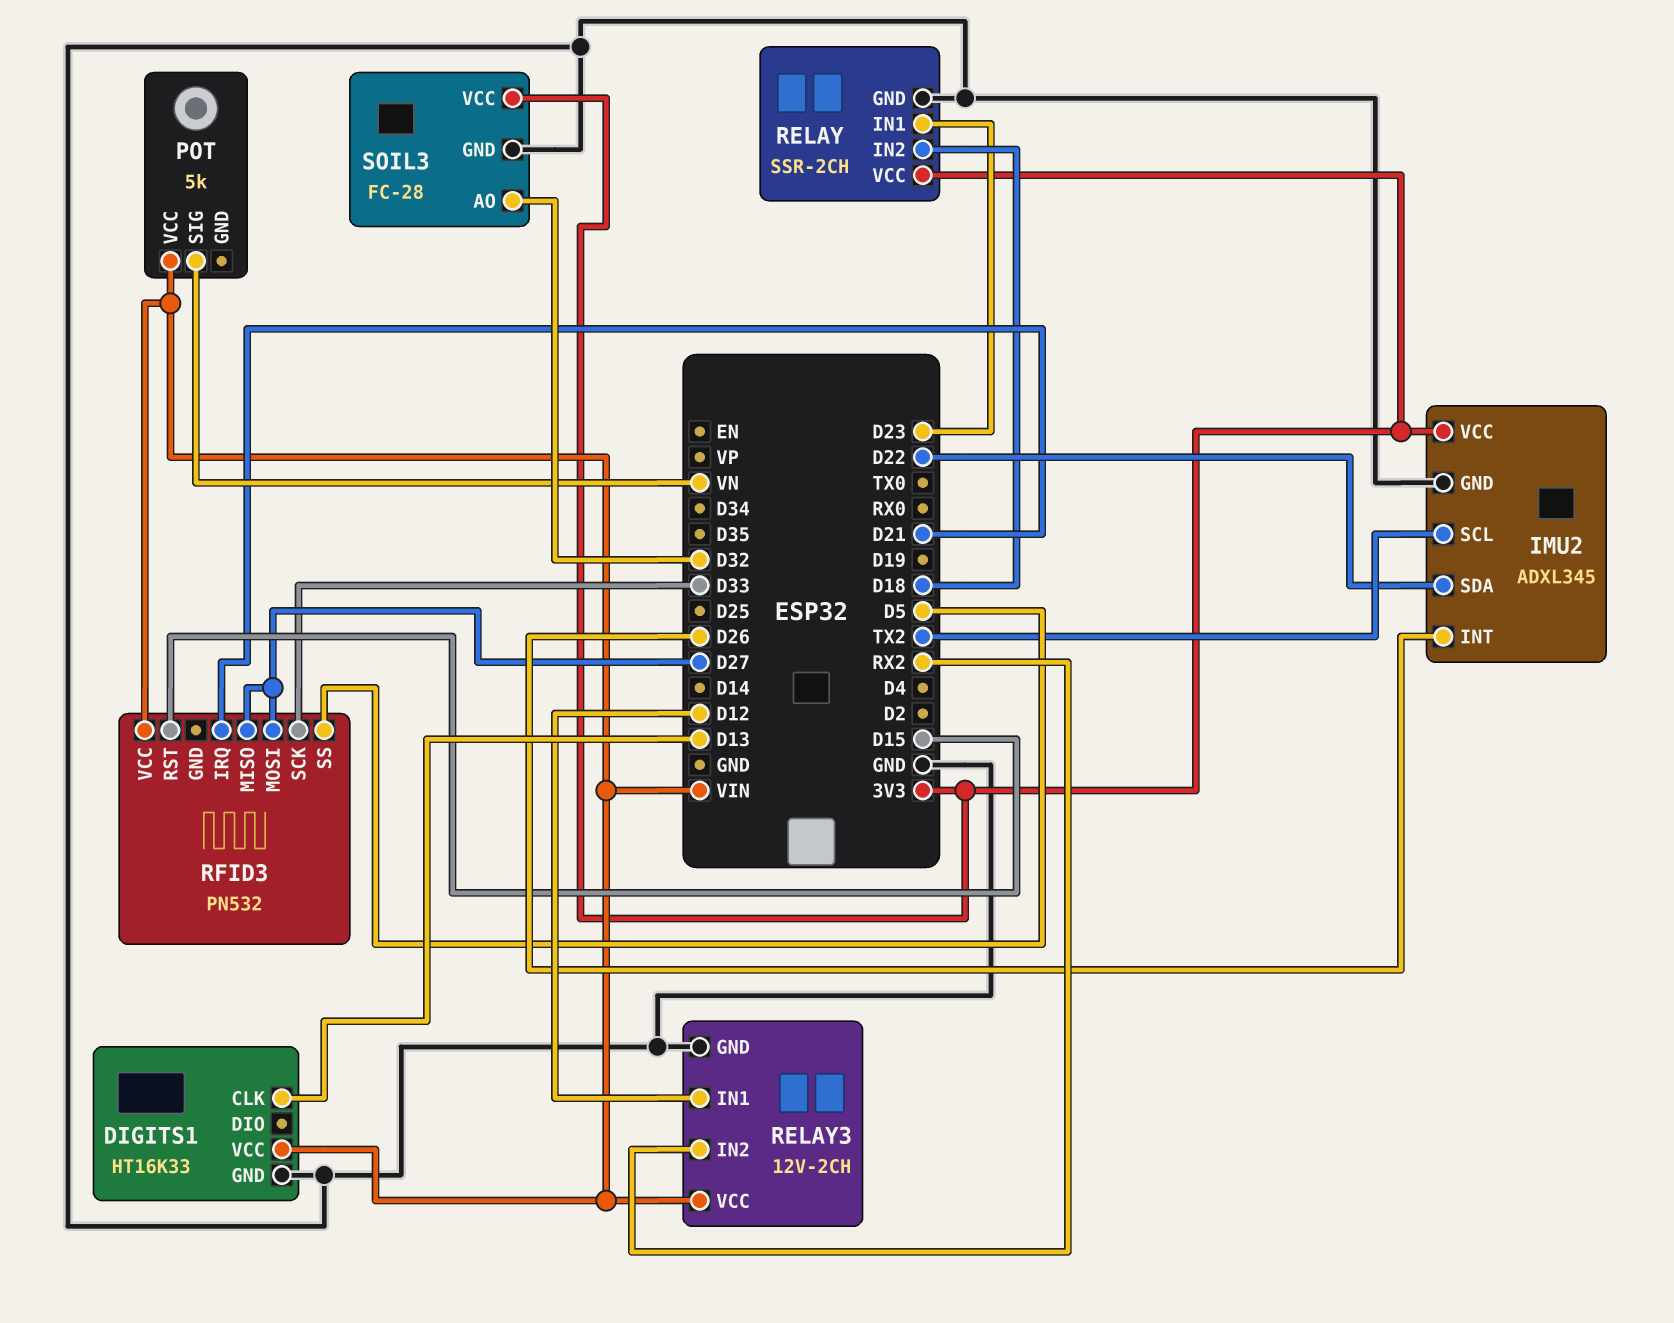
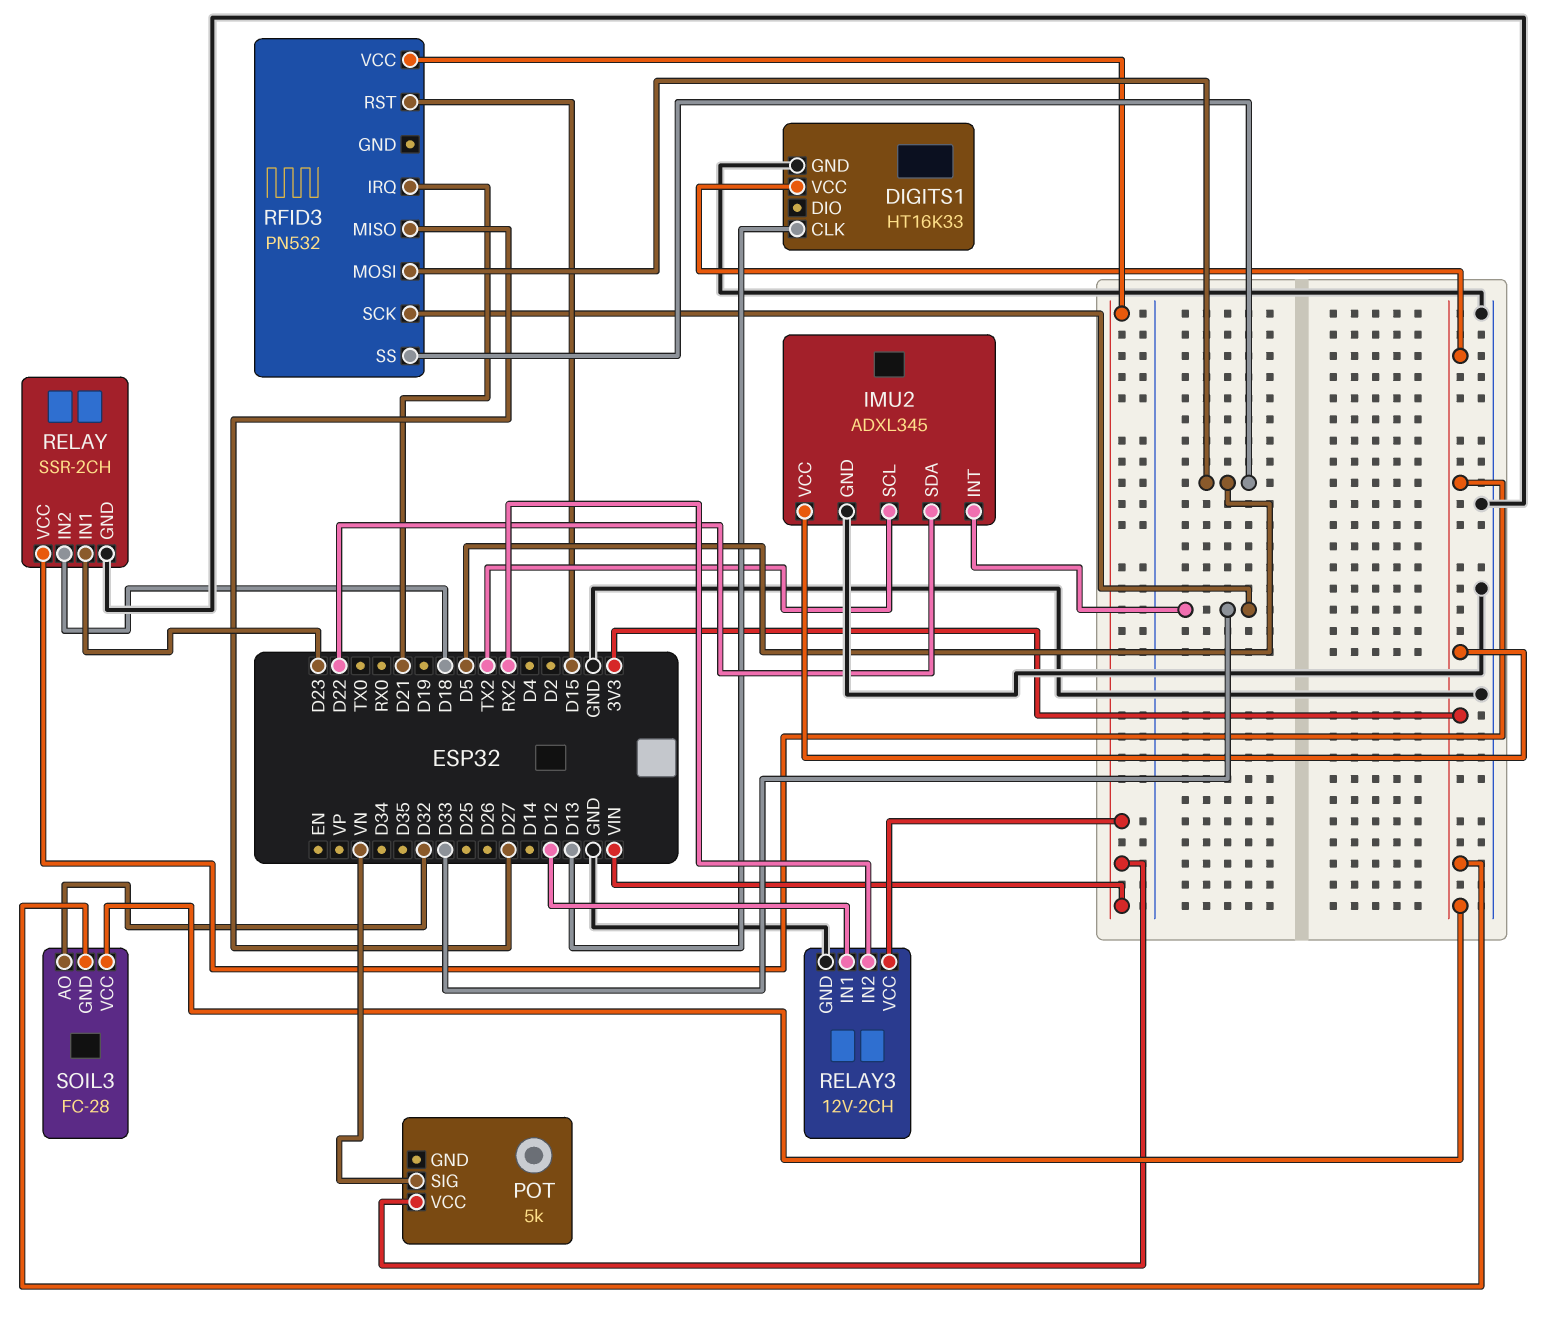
DIGITS1 pin VCC: VIN -> 3V3
IMU2 pin INT: D26 -> D33
RFID3 pin MOSI: D27 -> D5
SOIL3 pin GND: GND -> 3V3

